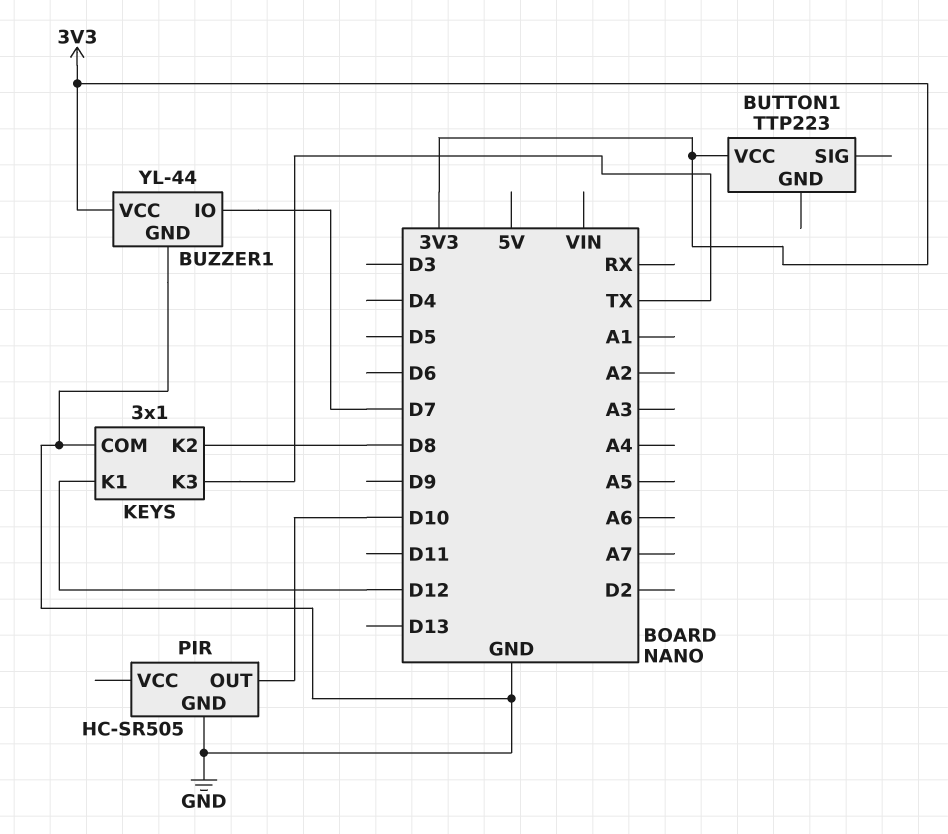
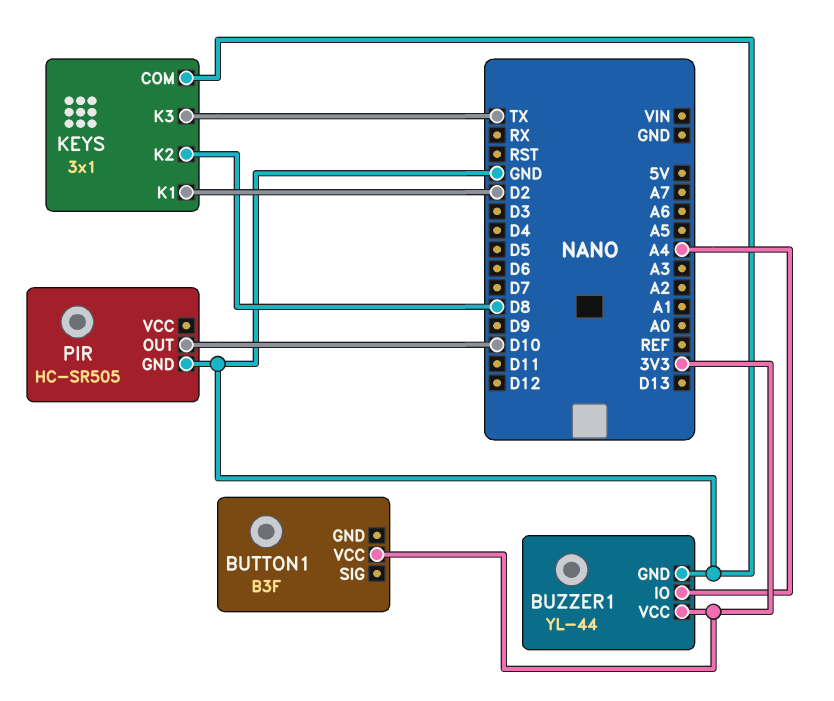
BUTTON1: TTP223 -> B3F
BUZZER1 pin IO: D7 -> A4
KEYS pin K1: D12 -> D2

